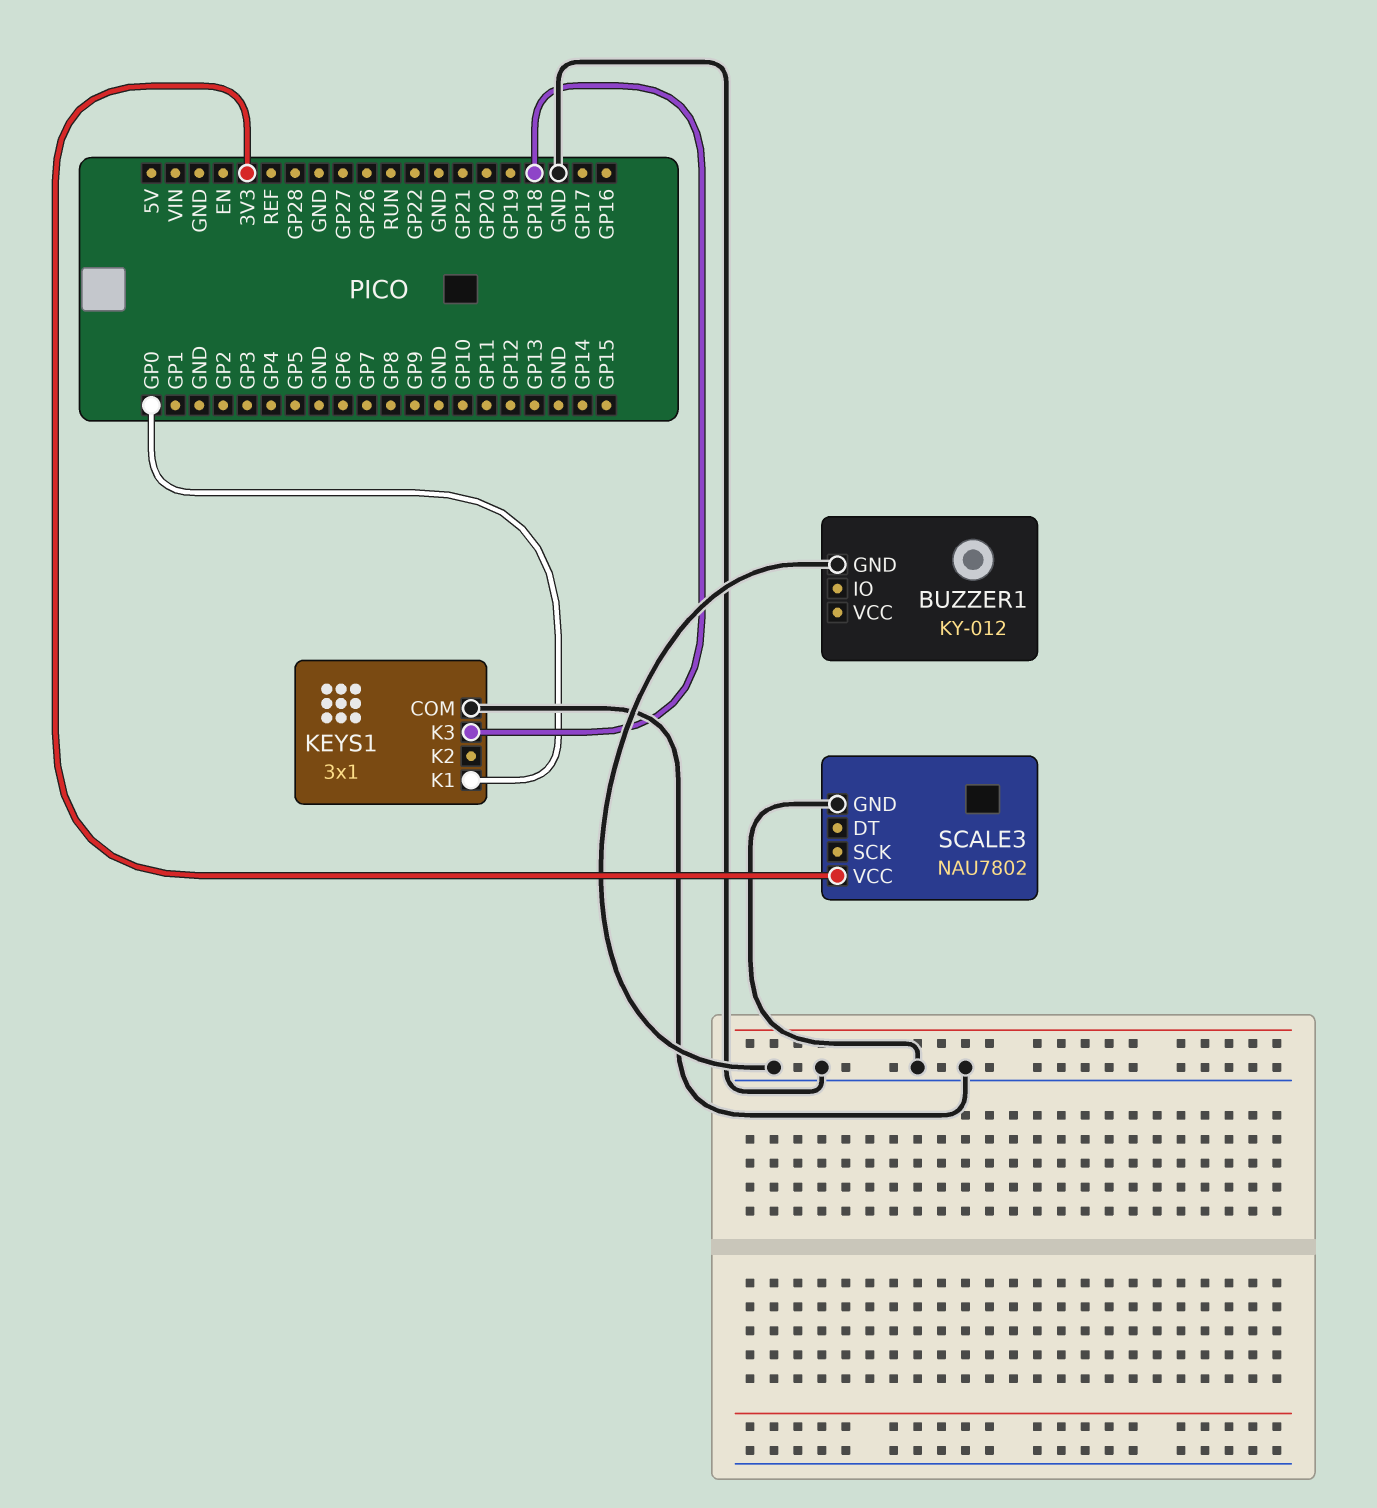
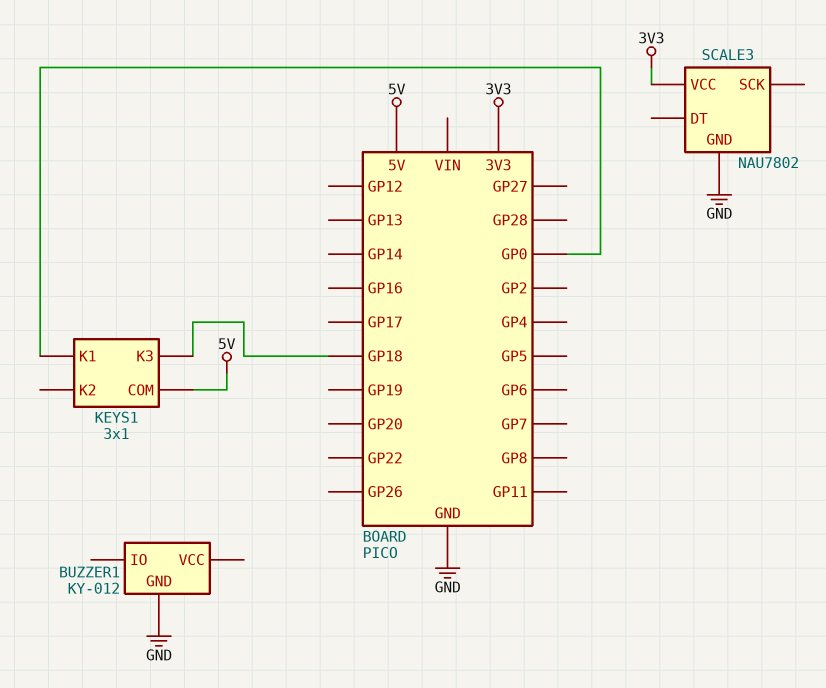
KEYS1 pin COM: GND -> 5V

